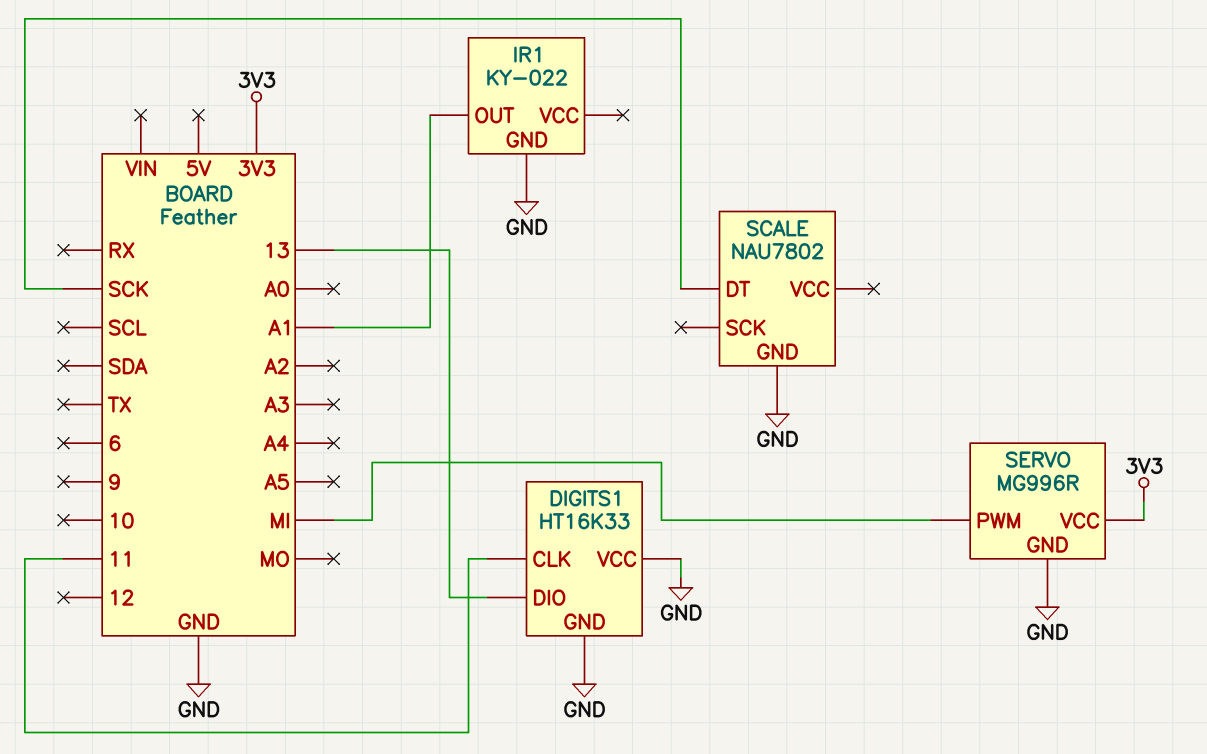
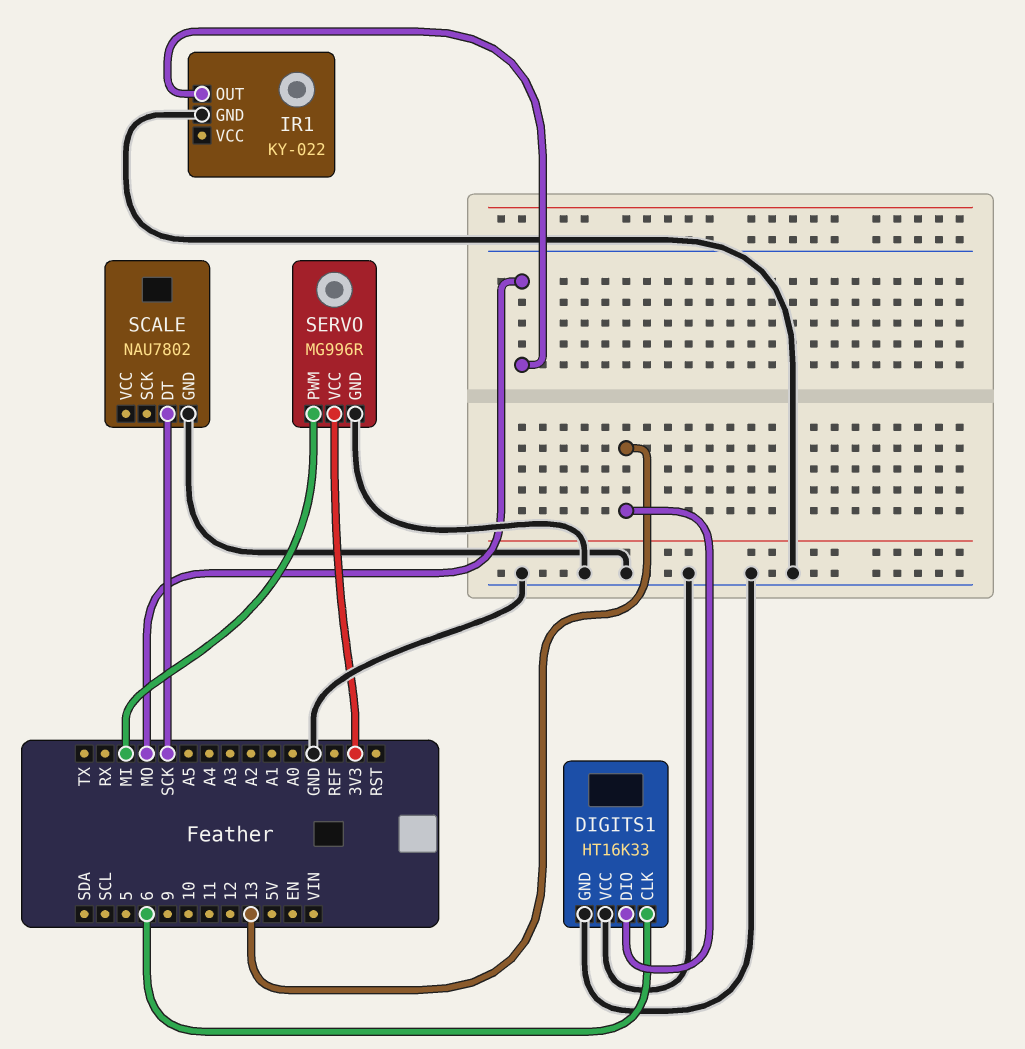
DIGITS1 pin CLK: 11 -> 6
IR1 pin OUT: A1 -> MO

